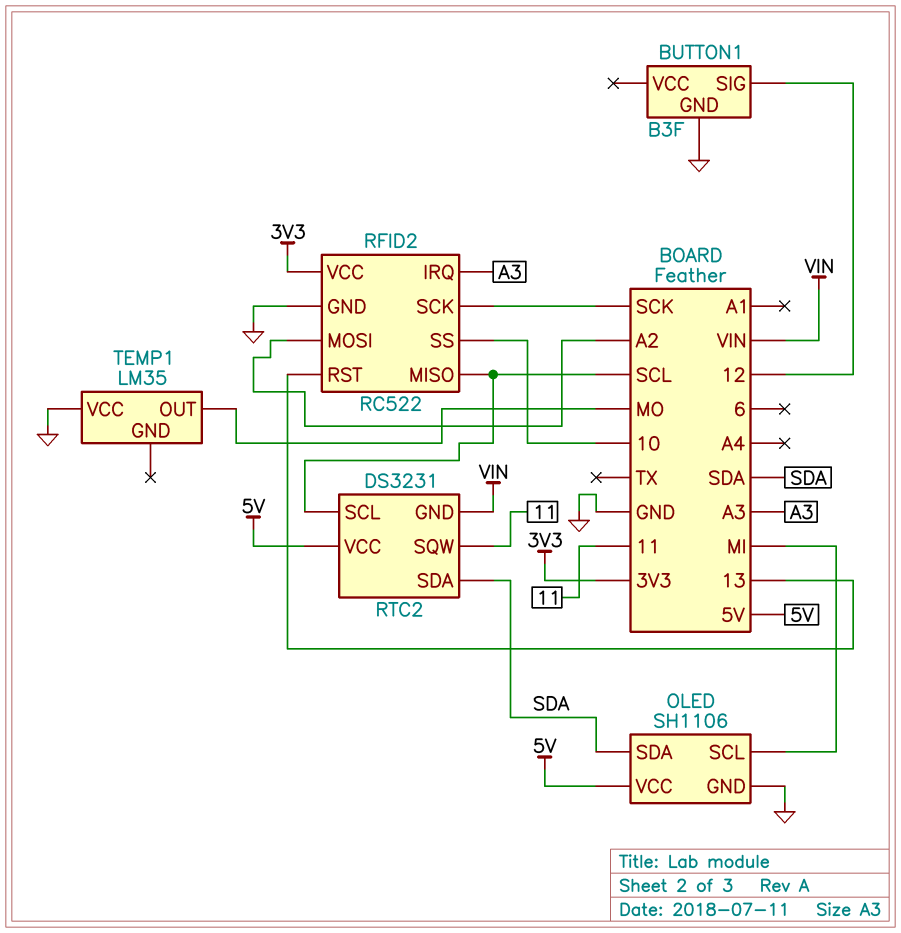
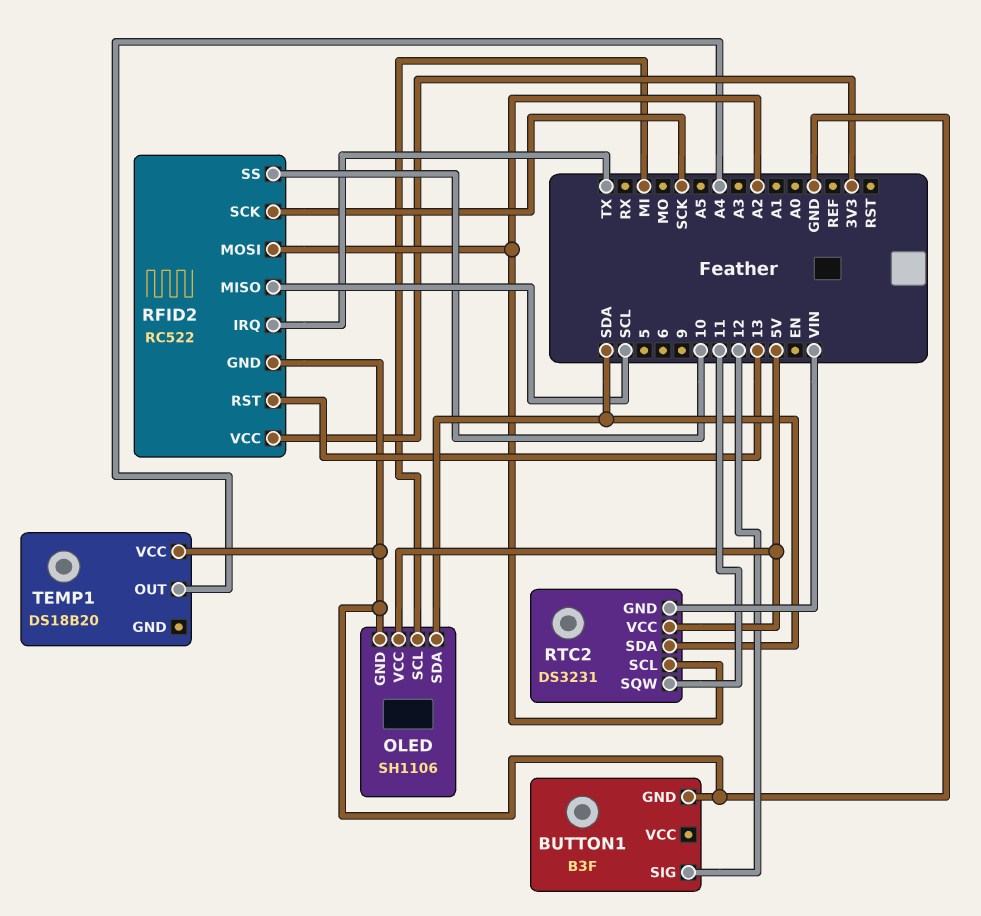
RFID2 pin IRQ: A3 -> TX
RTC2 pin SCL: SCL -> A2
TEMP1: LM35 -> DS18B20
TEMP1 pin OUT: MO -> A4

